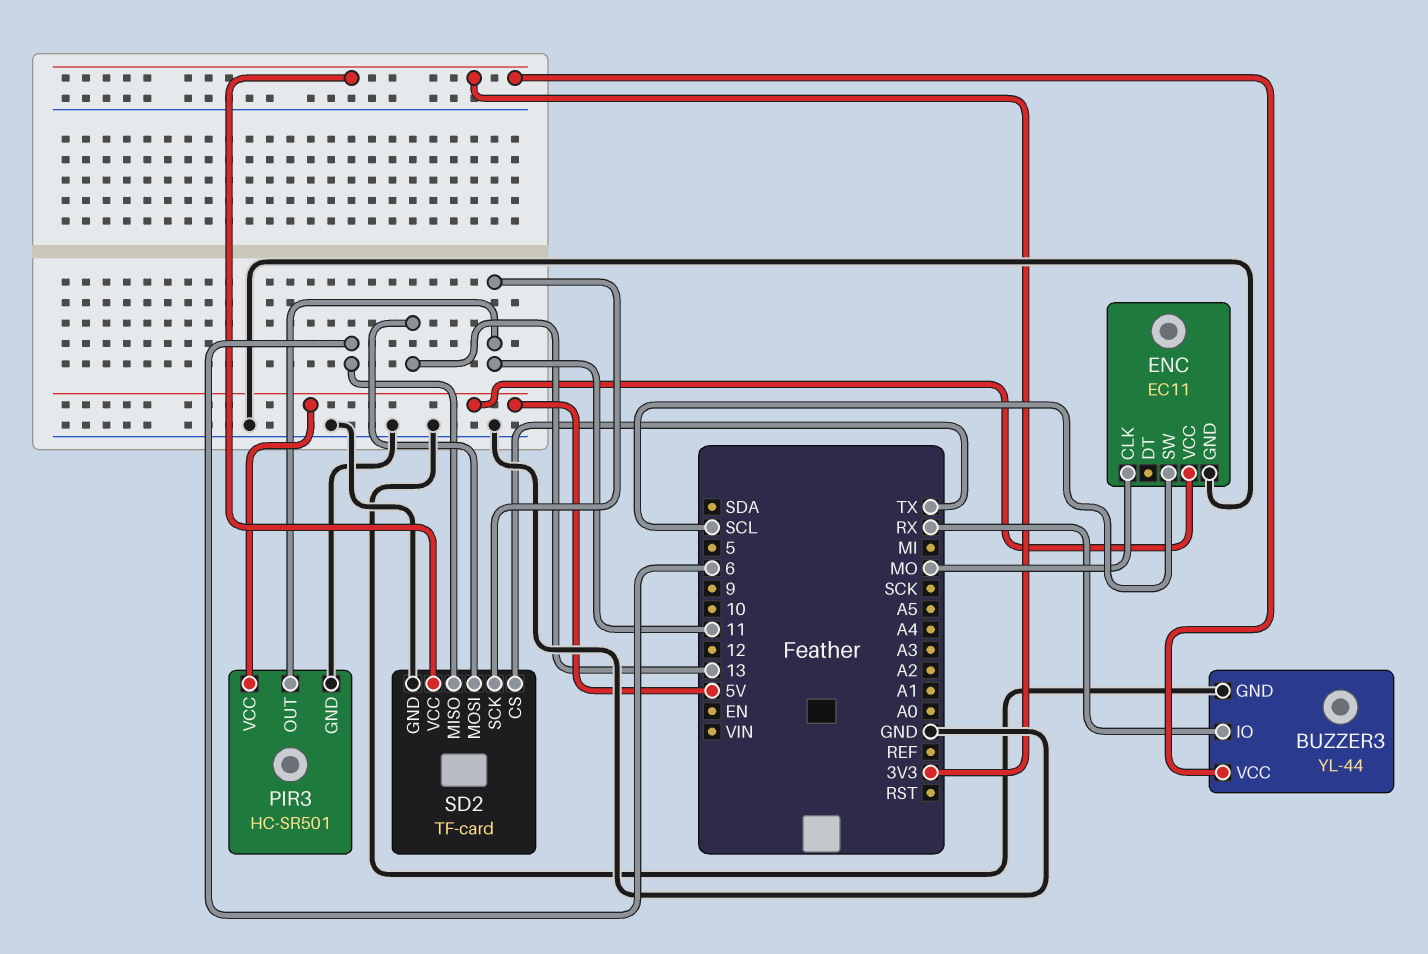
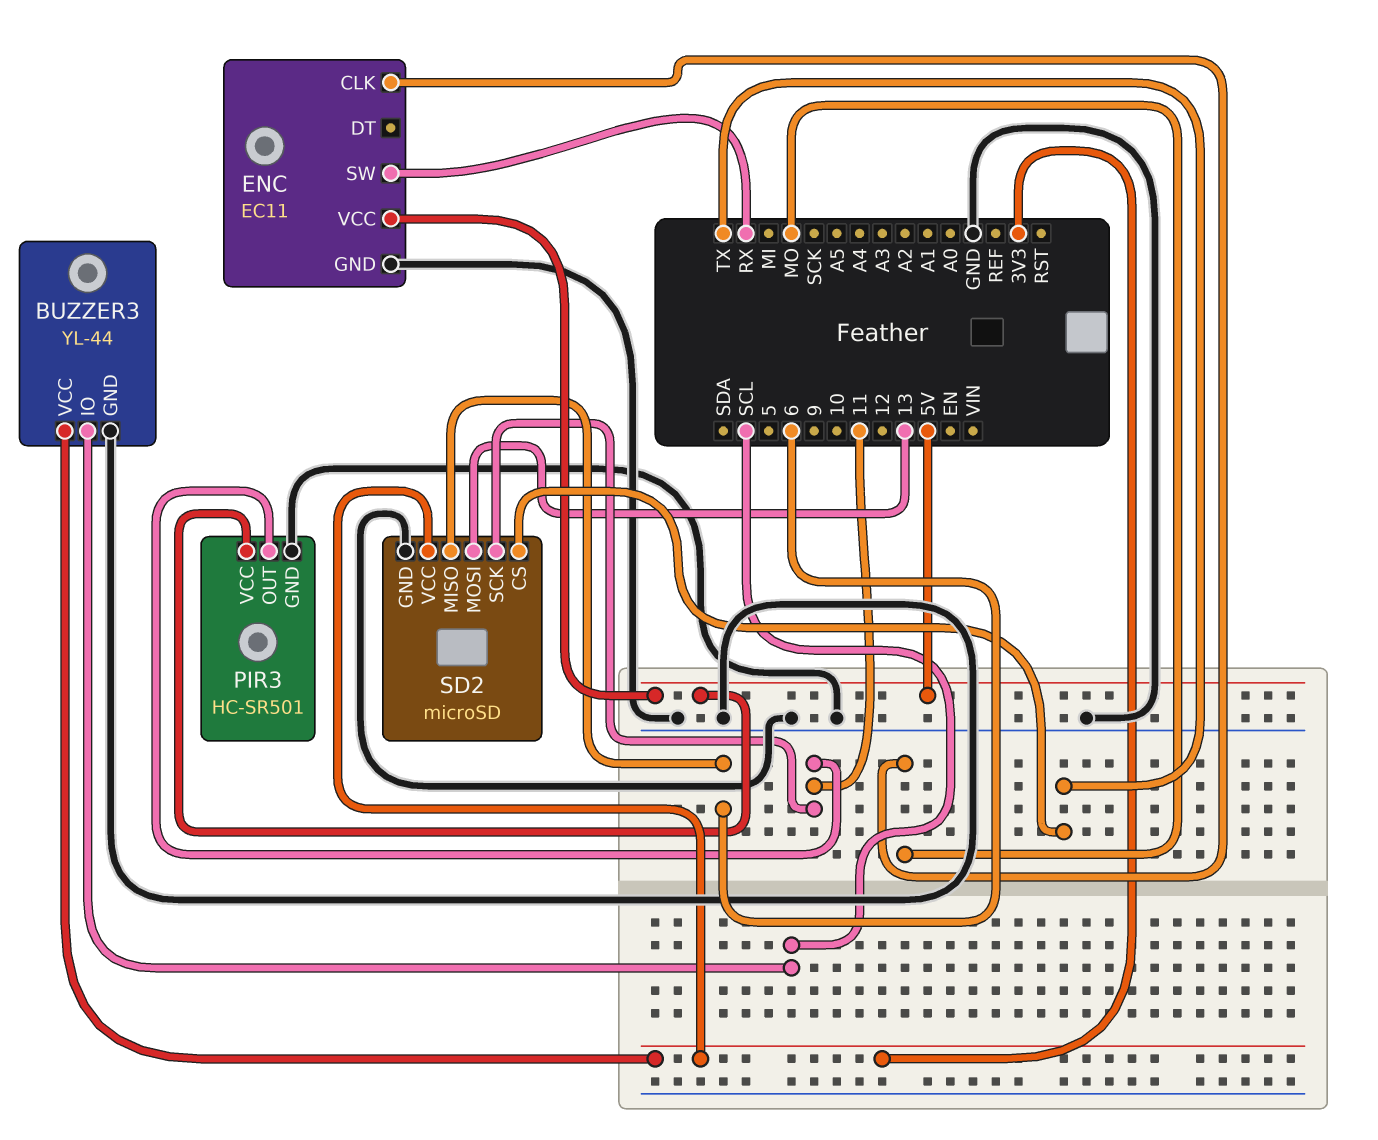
BUZZER3 pin IO: RX -> SCL
ENC pin SW: SCL -> RX
SD2: TF-card -> microSD

